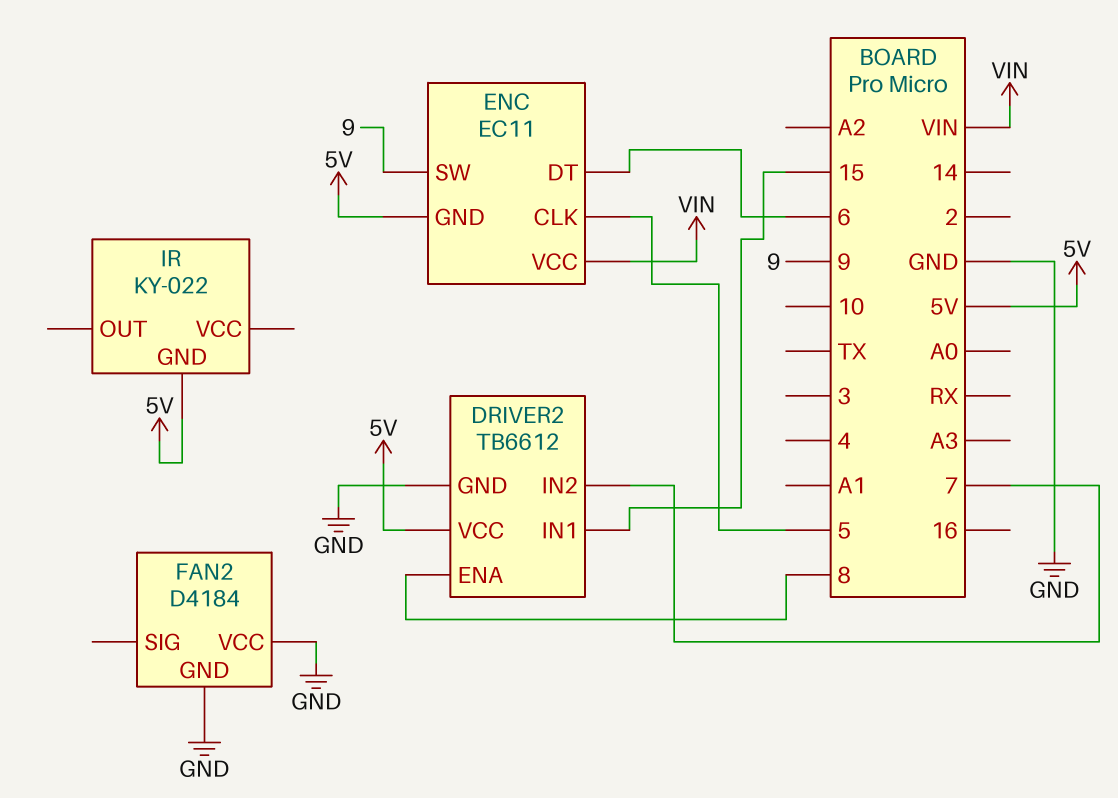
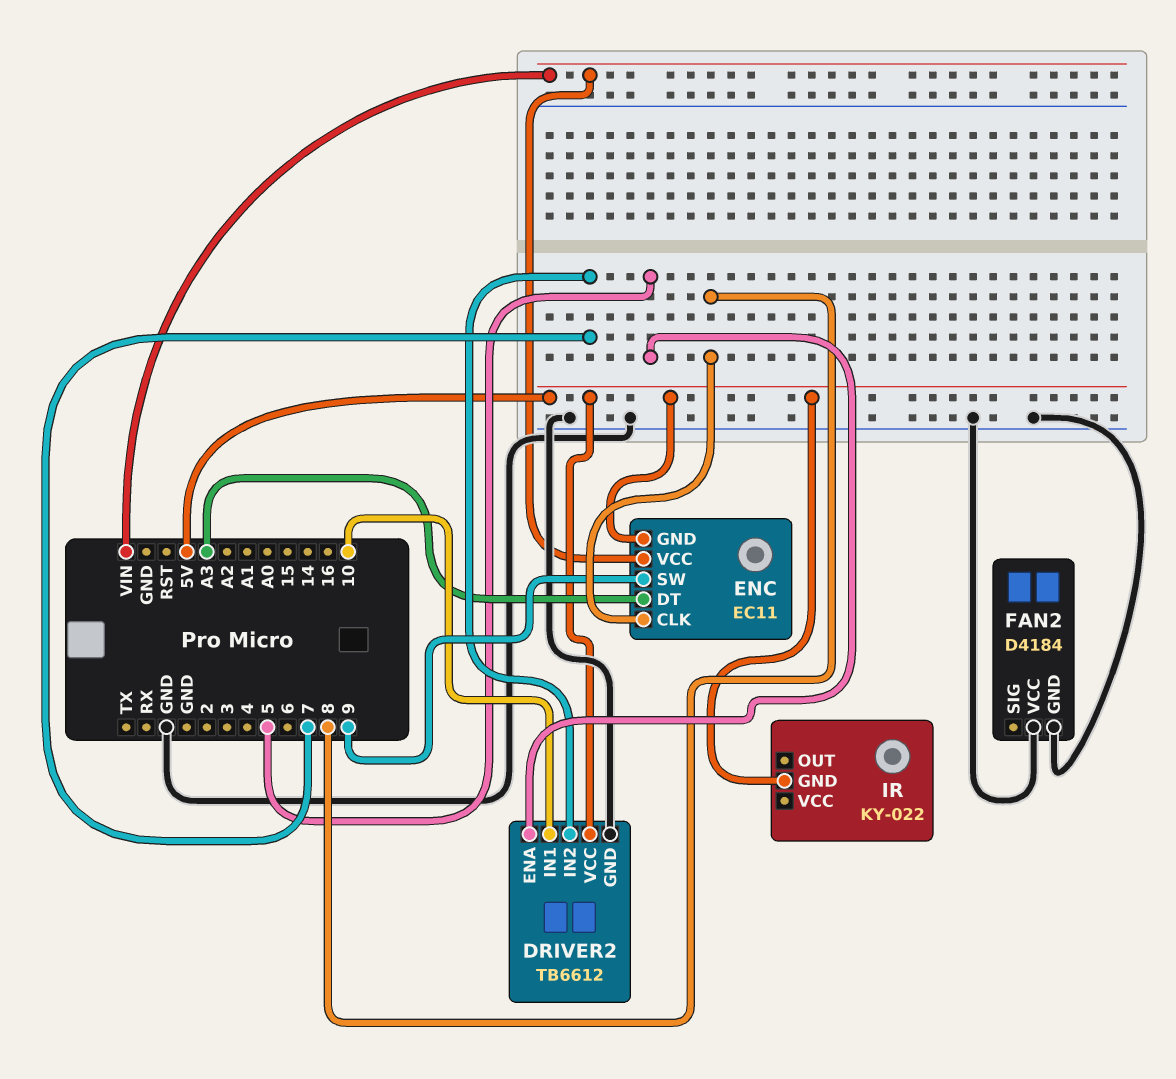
DRIVER2 pin ENA: 8 -> 5
DRIVER2 pin IN1: 15 -> 10
ENC pin CLK: 5 -> 8
ENC pin DT: 6 -> A3

